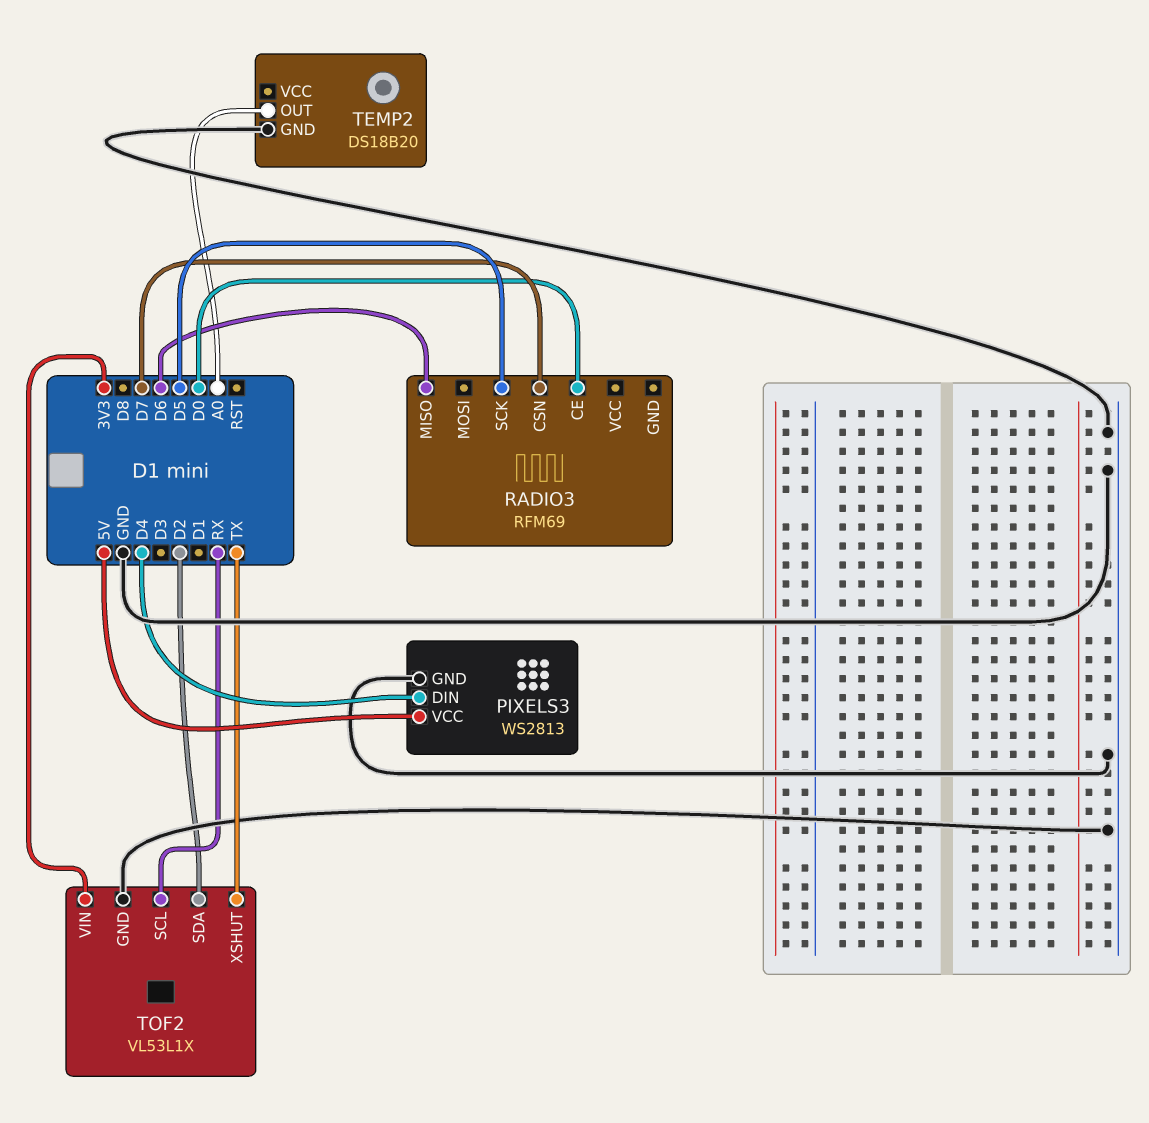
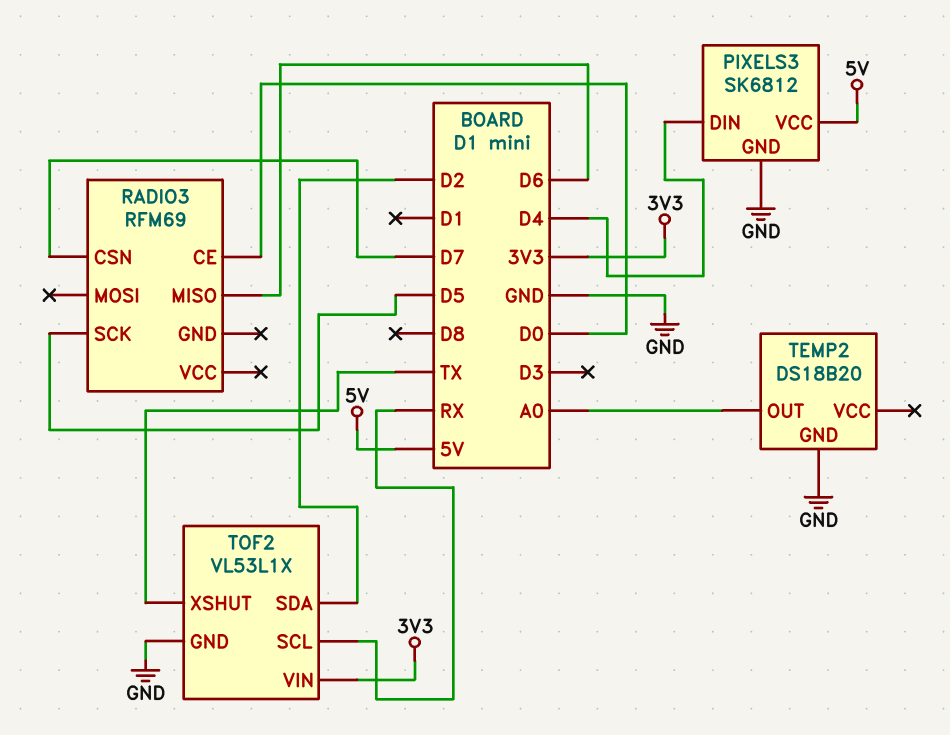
PIXELS3: WS2813 -> SK6812

